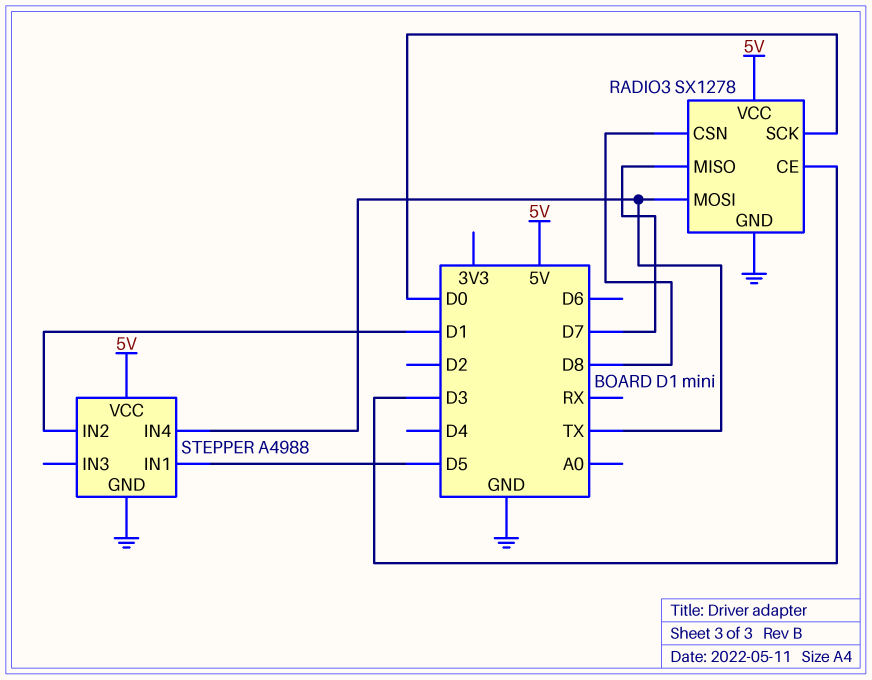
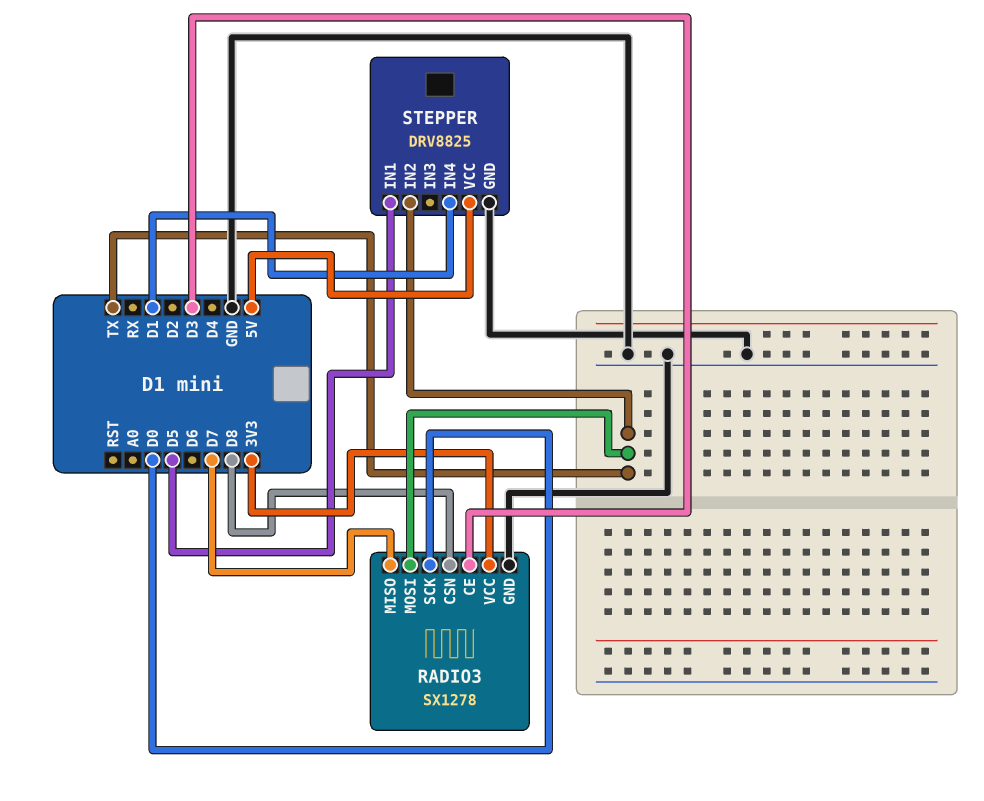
RADIO3 pin VCC: 5V -> 3V3
STEPPER: A4988 -> DRV8825
STEPPER pin IN2: D1 -> TX
STEPPER pin IN4: TX -> D1

